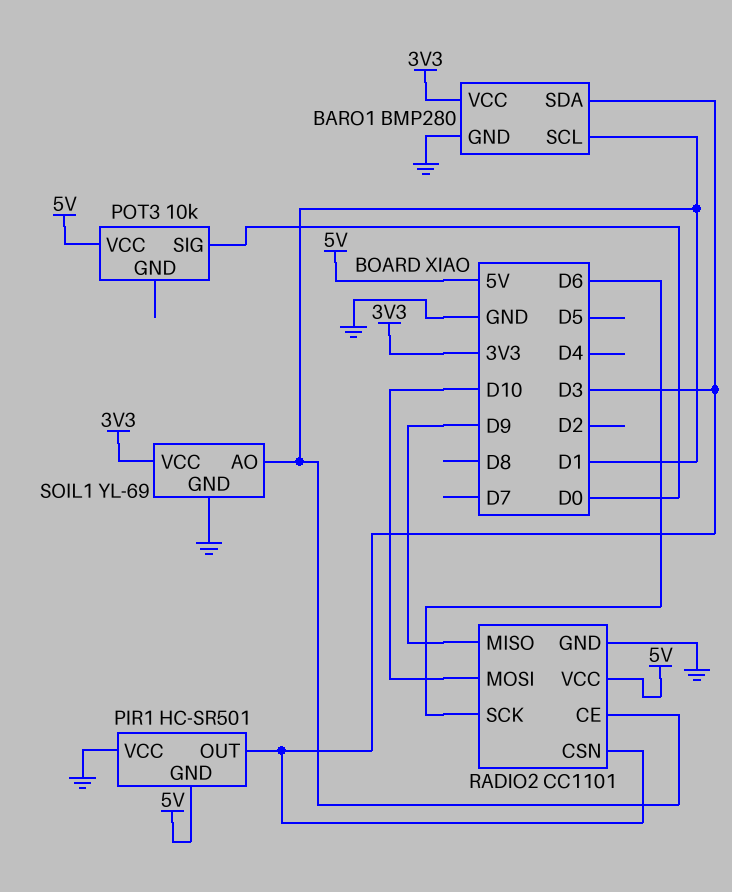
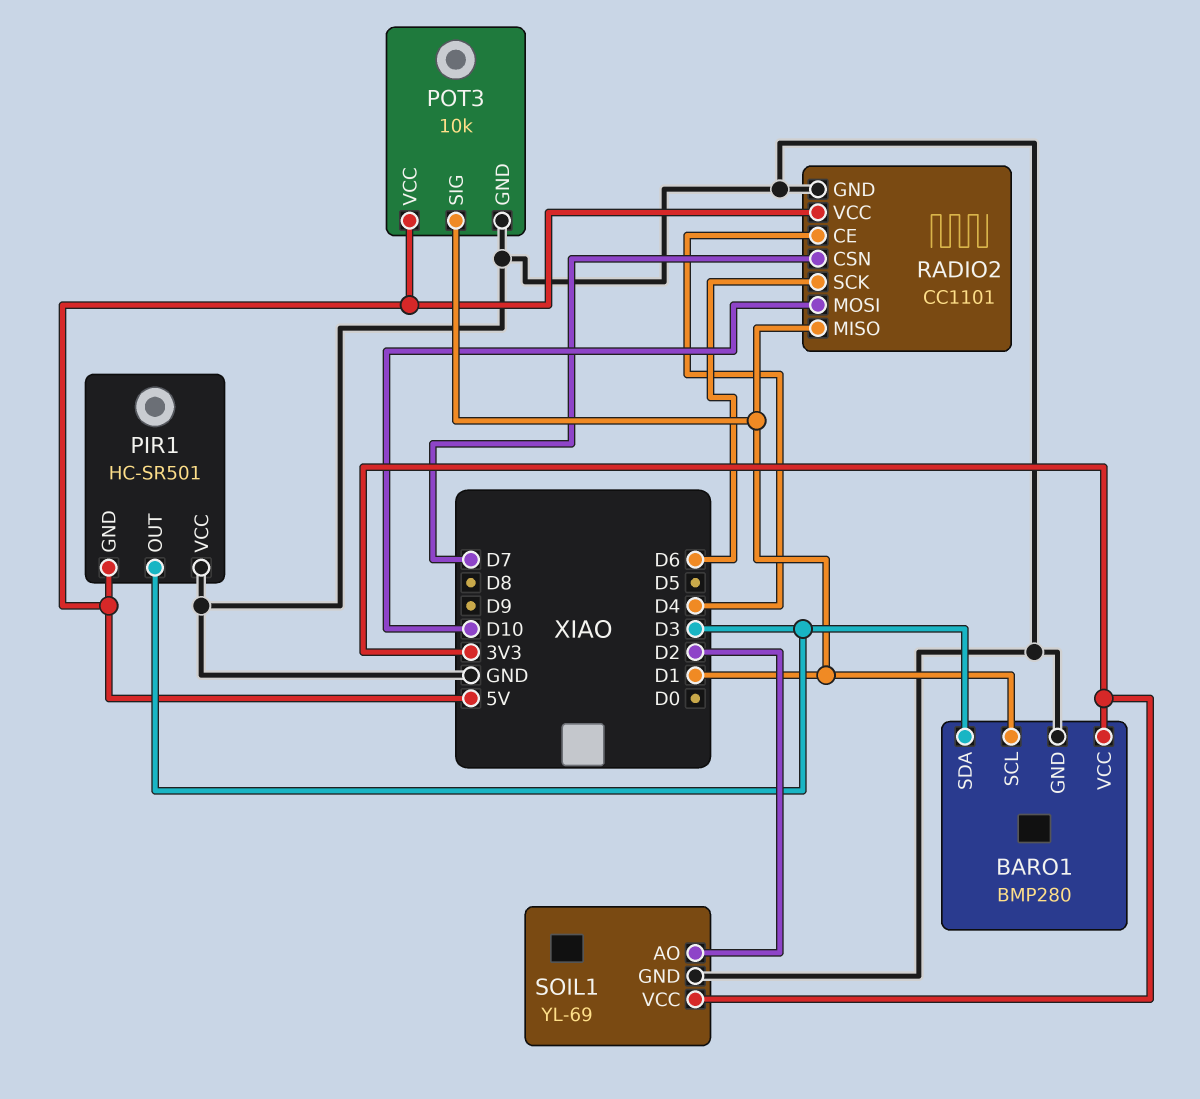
POT3 pin GND: none -> GND
POT3 pin SIG: D0 -> D1
RADIO2 pin CE: D1 -> D4
RADIO2 pin CSN: D3 -> D7
RADIO2 pin MISO: D9 -> D1
SOIL1 pin AO: D1 -> D2

